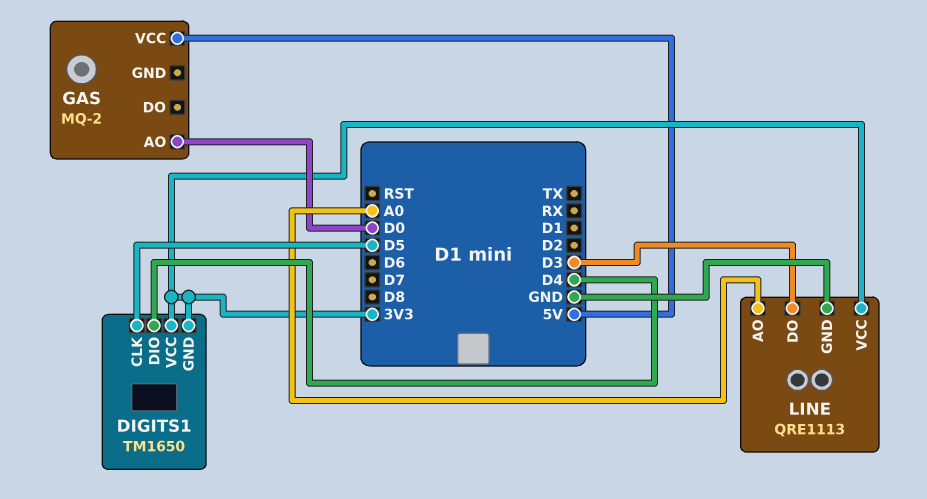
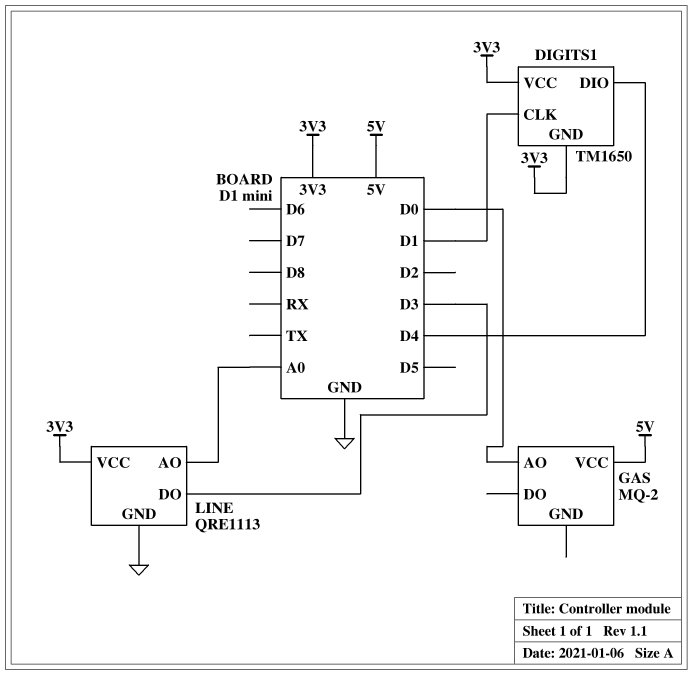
DIGITS1 pin CLK: D5 -> D1

